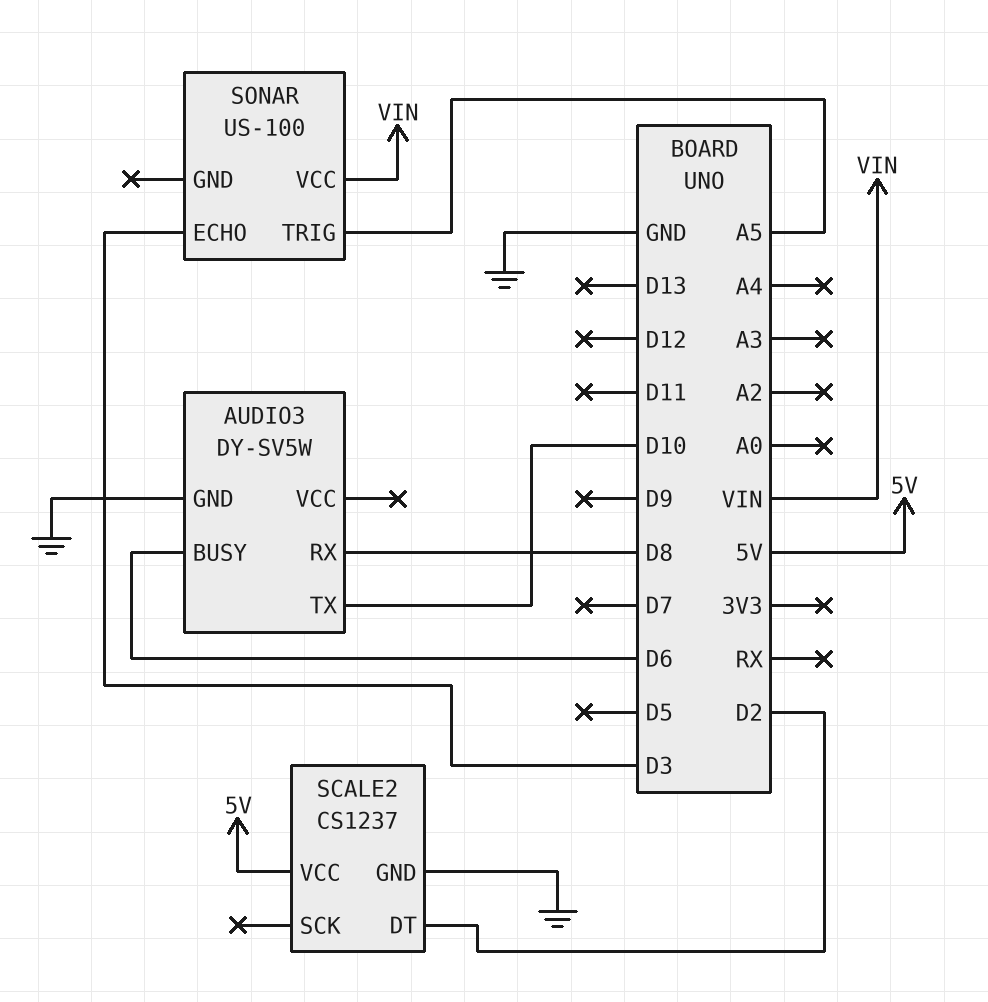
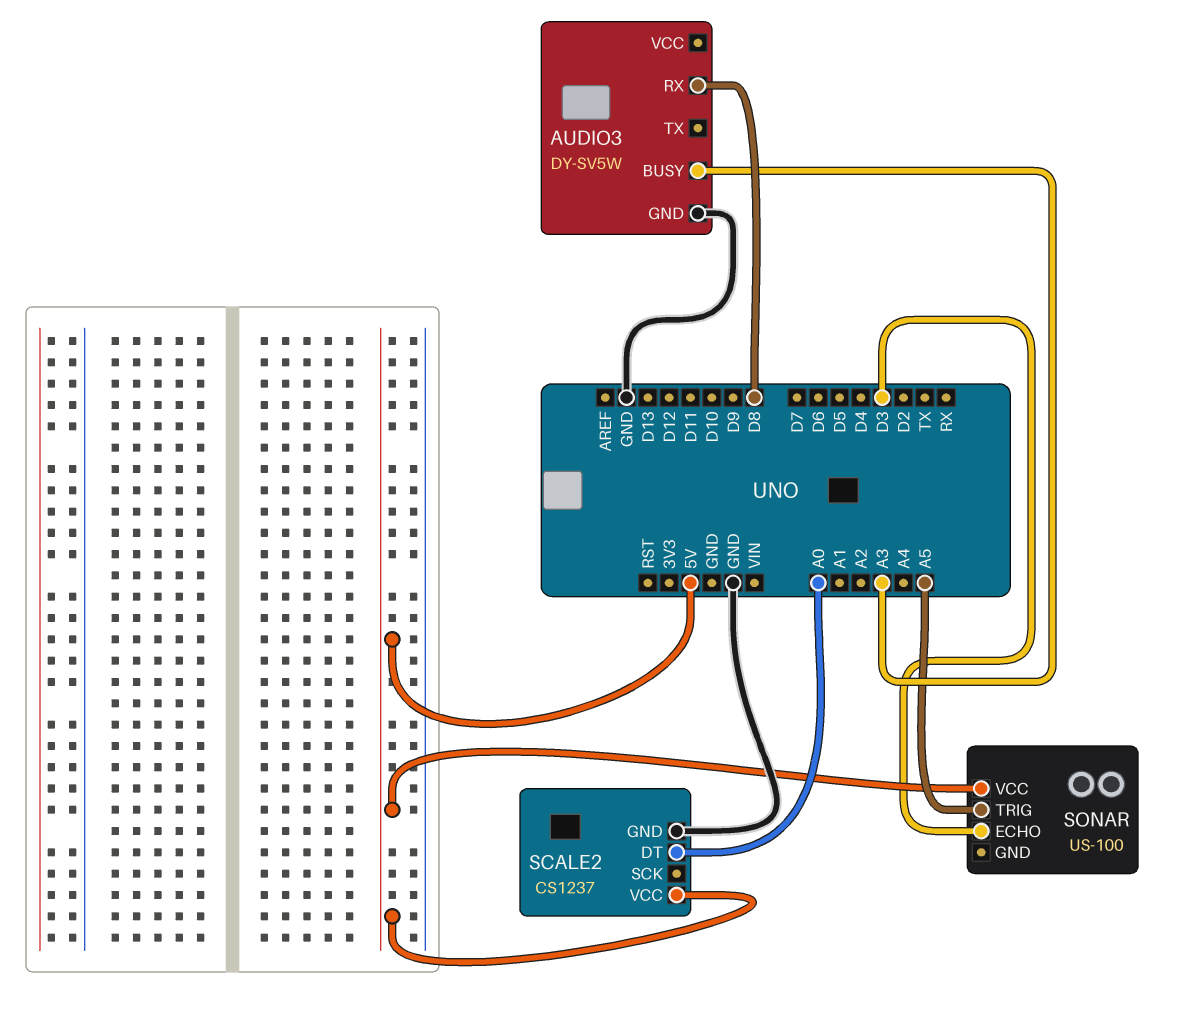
AUDIO3 pin BUSY: D6 -> A3
AUDIO3 pin TX: D10 -> none
SCALE2 pin DT: D2 -> A0
SONAR pin VCC: VIN -> 5V

